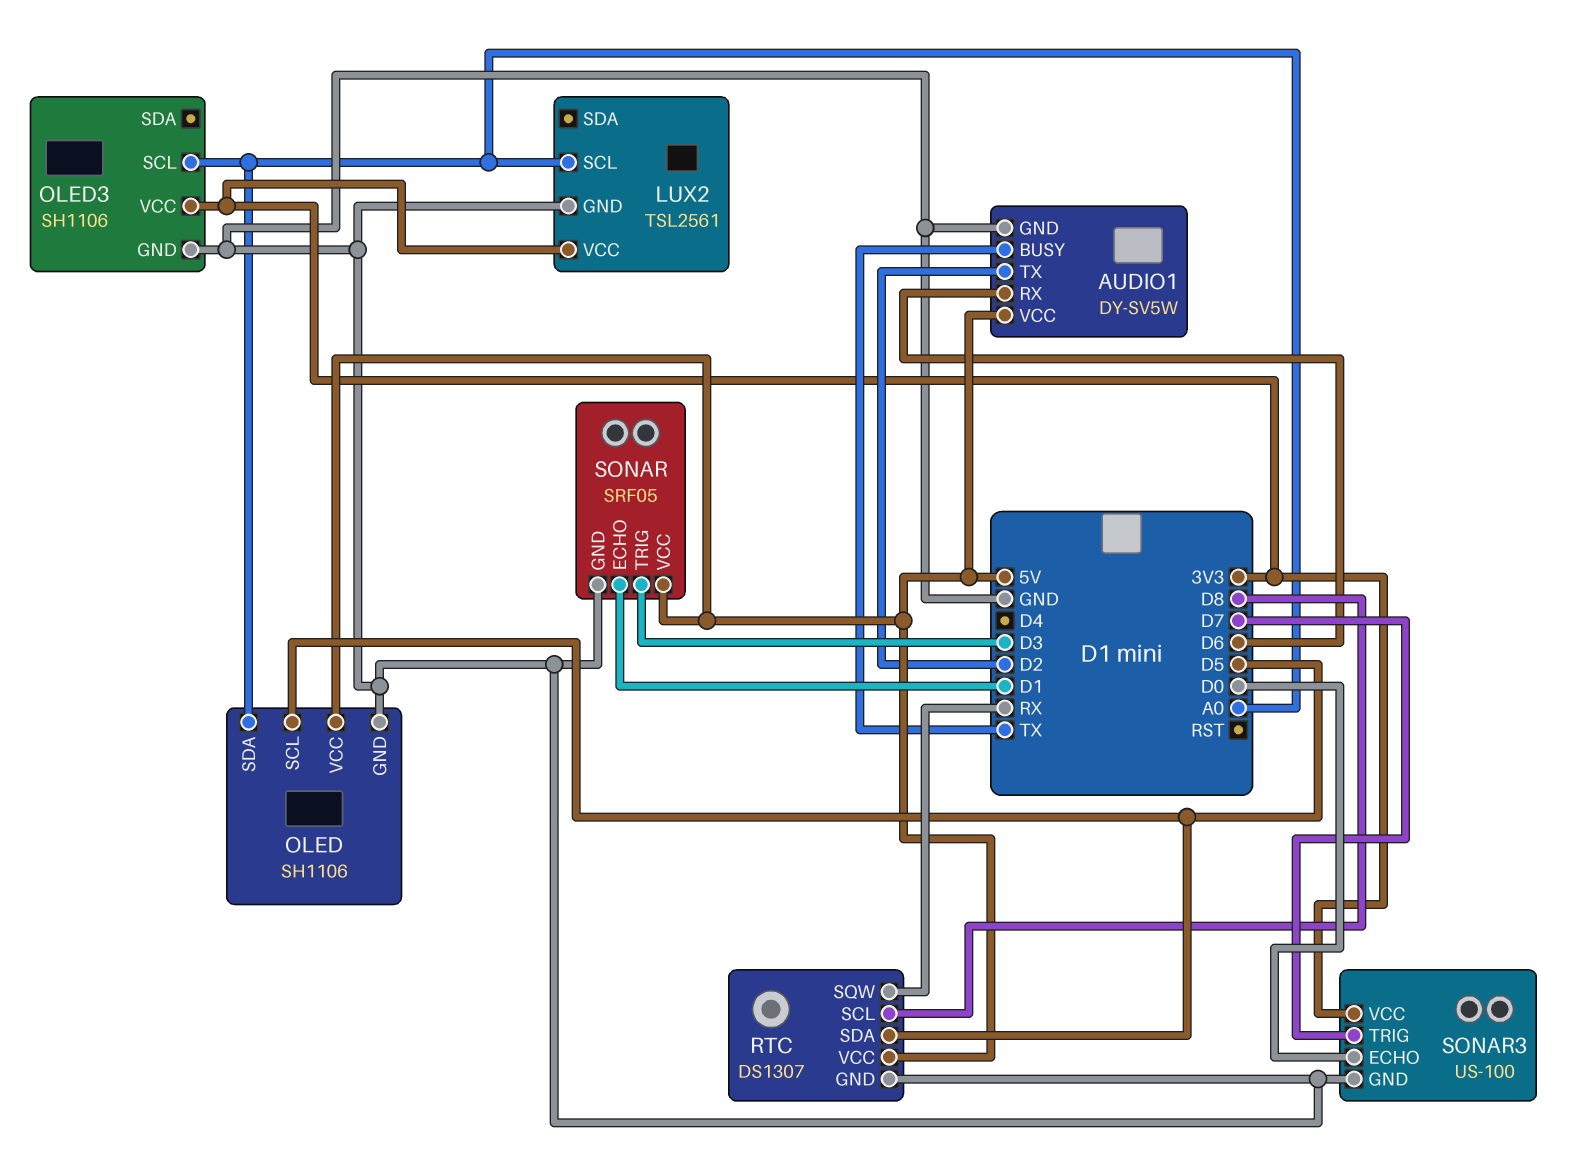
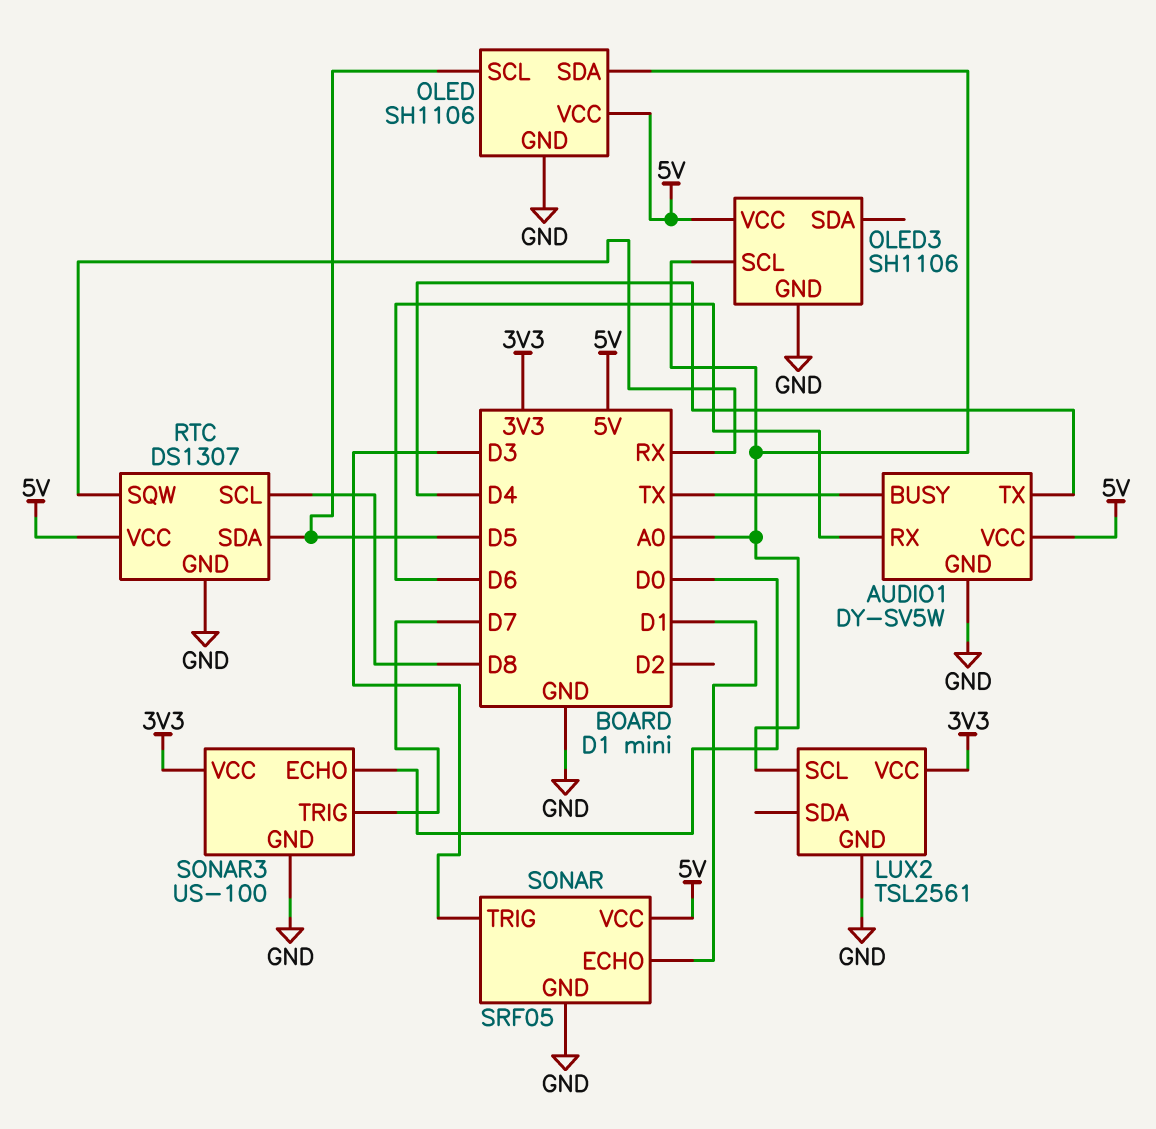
AUDIO1 pin TX: D2 -> D4
OLED3 pin VCC: 3V3 -> 5V

